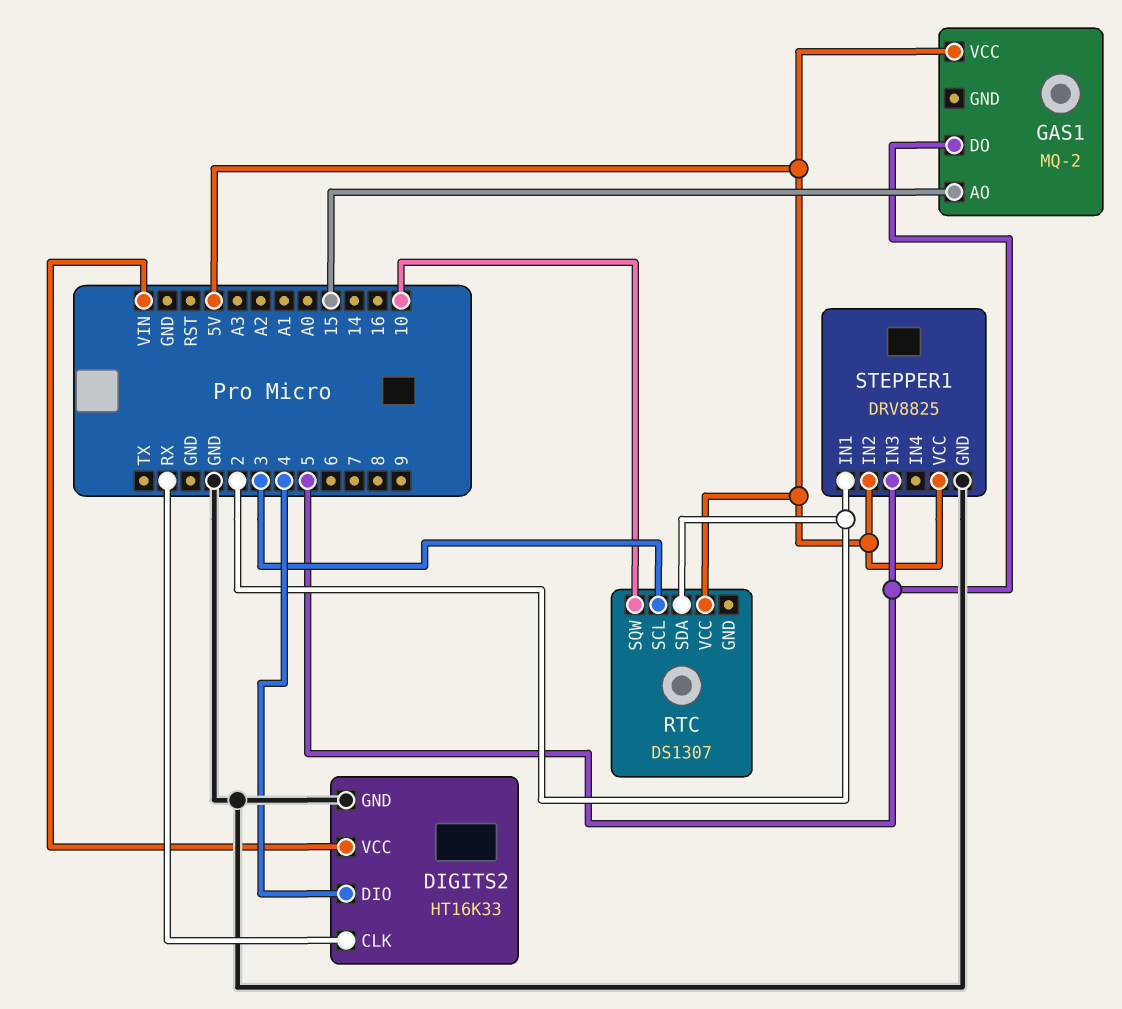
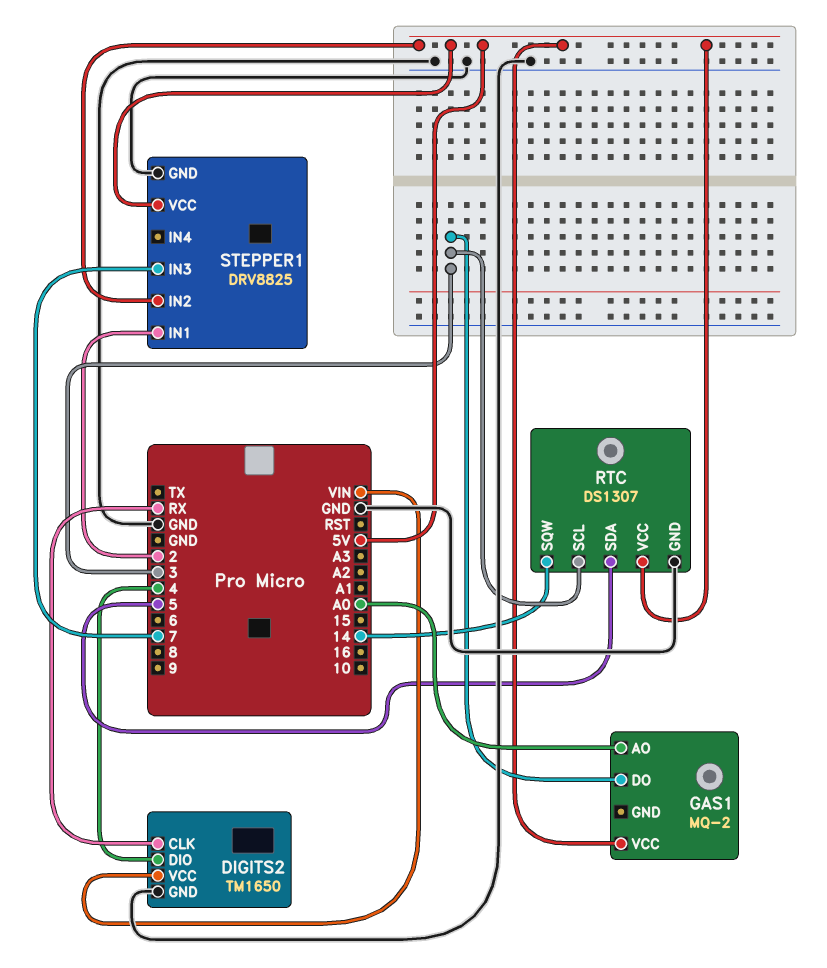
DIGITS2: HT16K33 -> TM1650
GAS1 pin AO: 15 -> A0
GAS1 pin DO: 5 -> 3
RTC pin GND: none -> GND
RTC pin SDA: 2 -> 5
RTC pin SQW: 10 -> 14
STEPPER1 pin IN3: 5 -> 7

